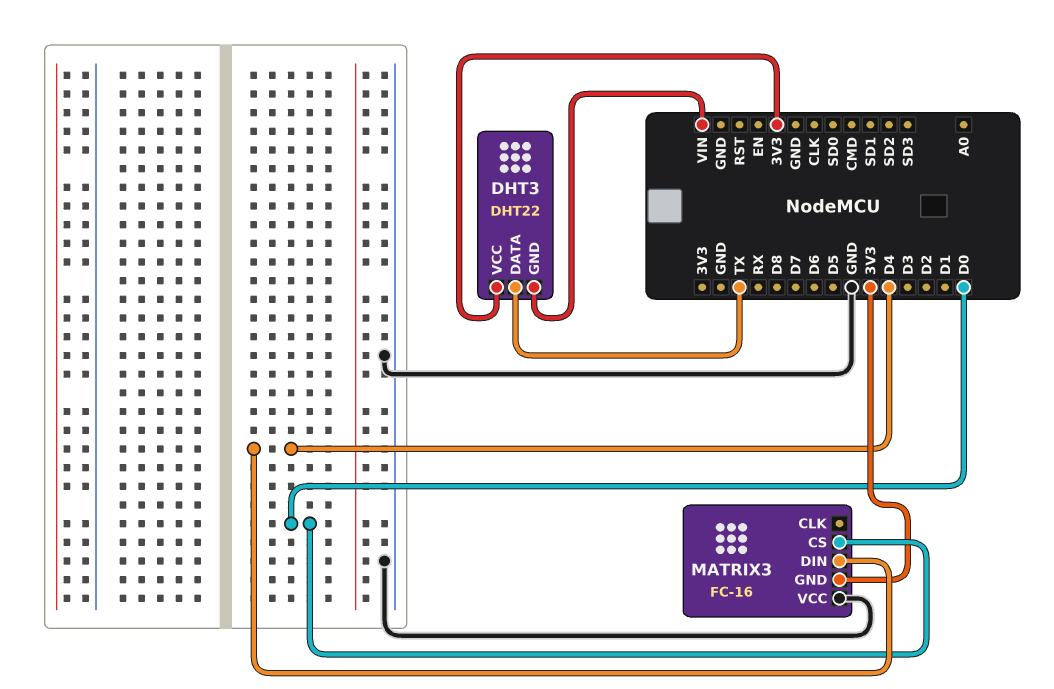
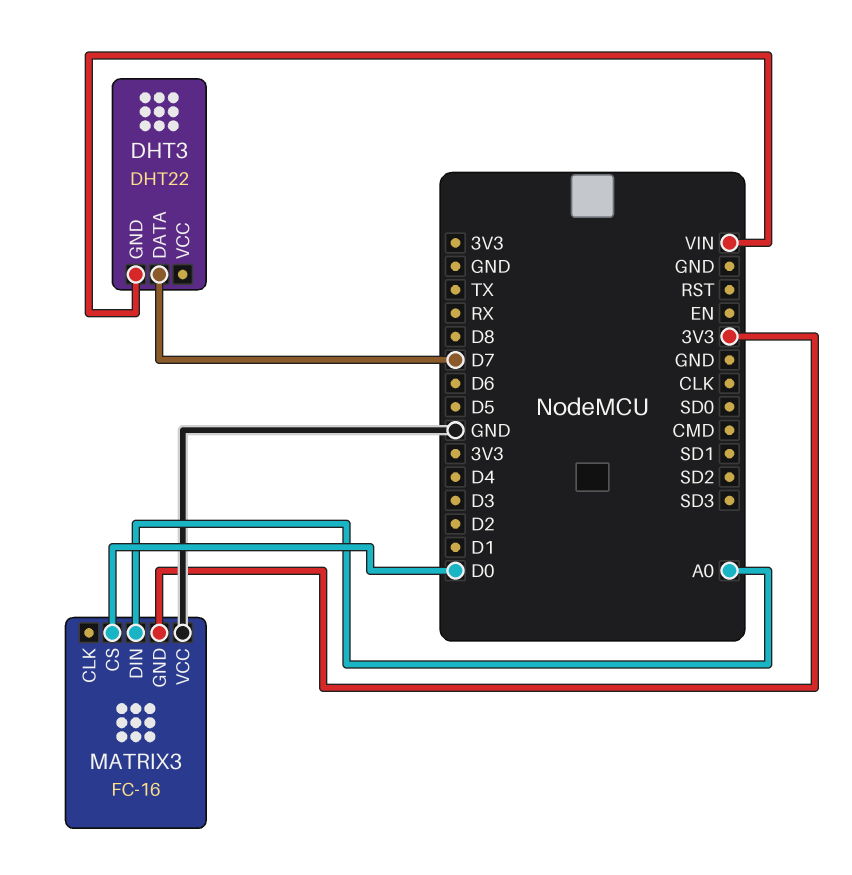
DHT3 pin DATA: TX -> D7
DHT3 pin VCC: 3V3 -> none
MATRIX3 pin DIN: D4 -> A0

